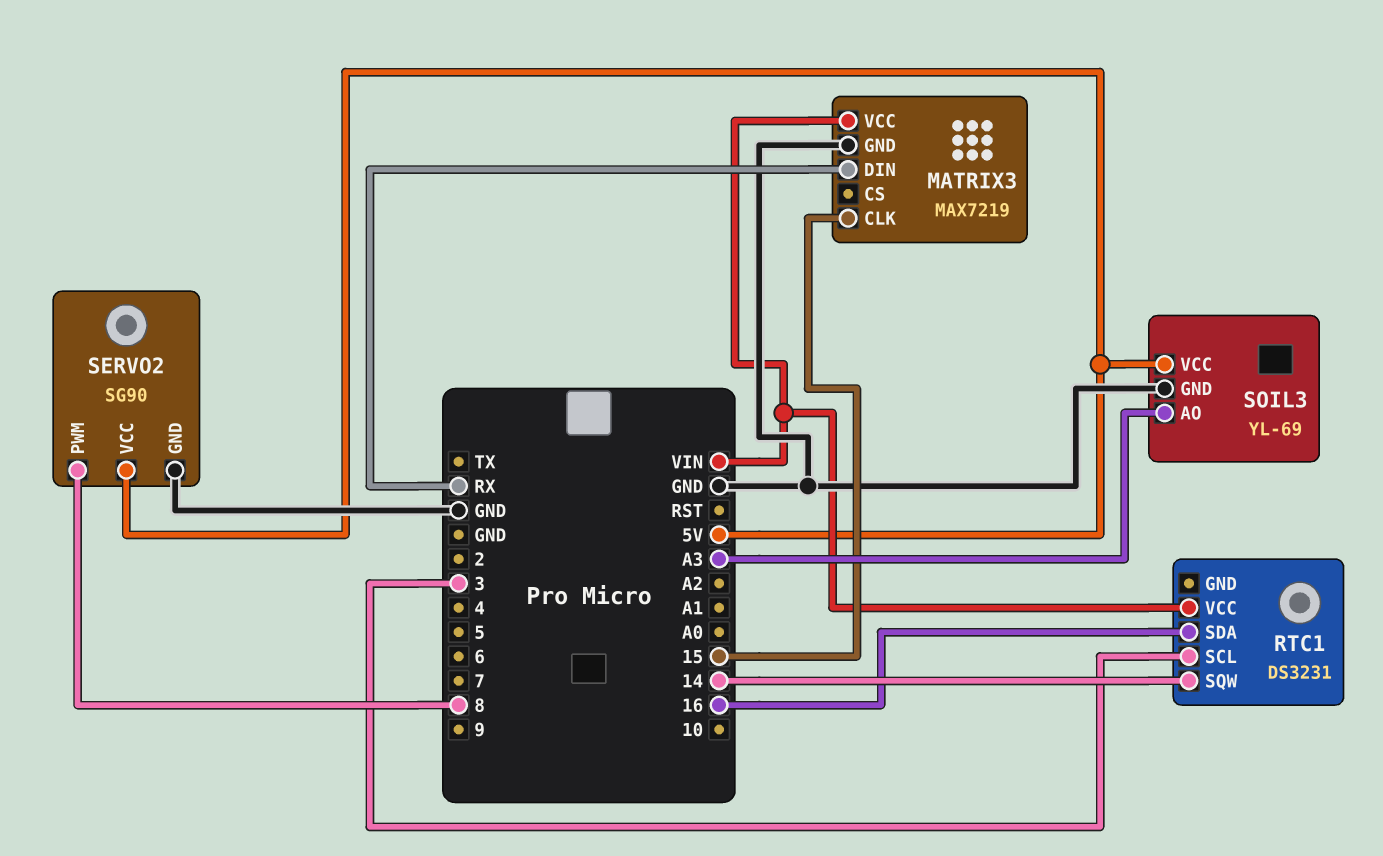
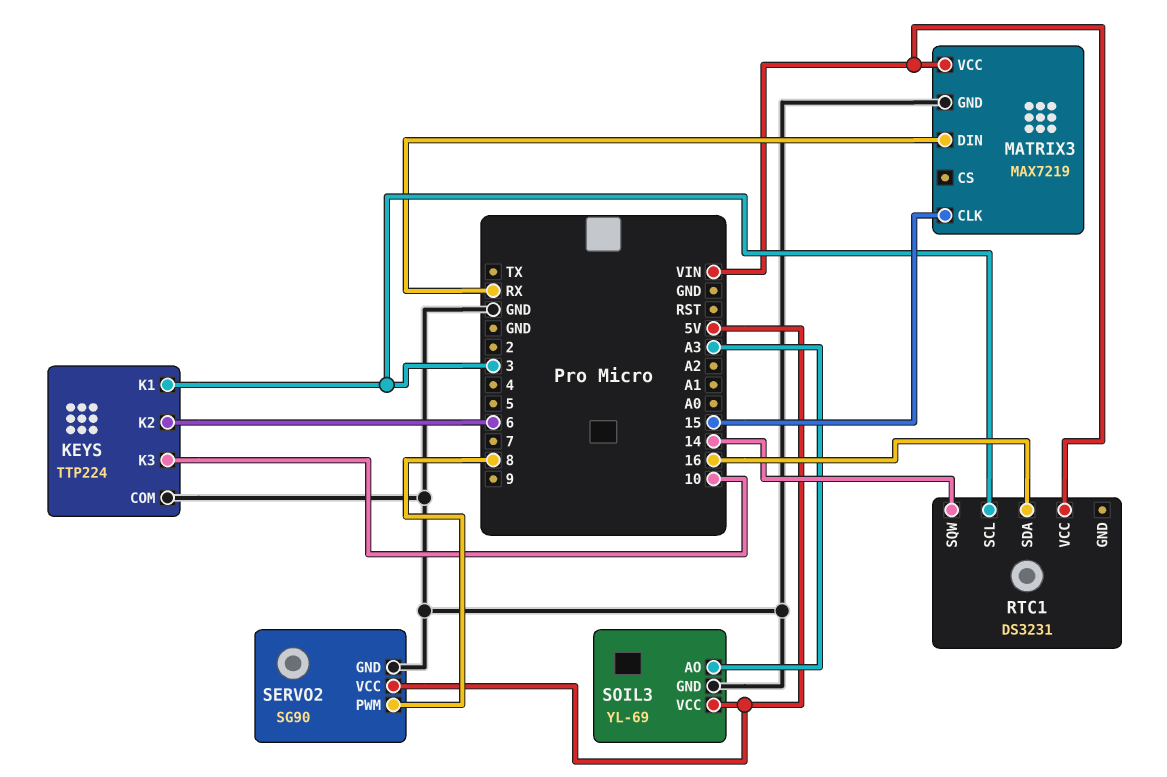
KEYS: none -> TTP224
KEYS pin COM: none -> GND
KEYS pin K1: none -> 3
KEYS pin K2: none -> 6
KEYS pin K3: none -> 10

